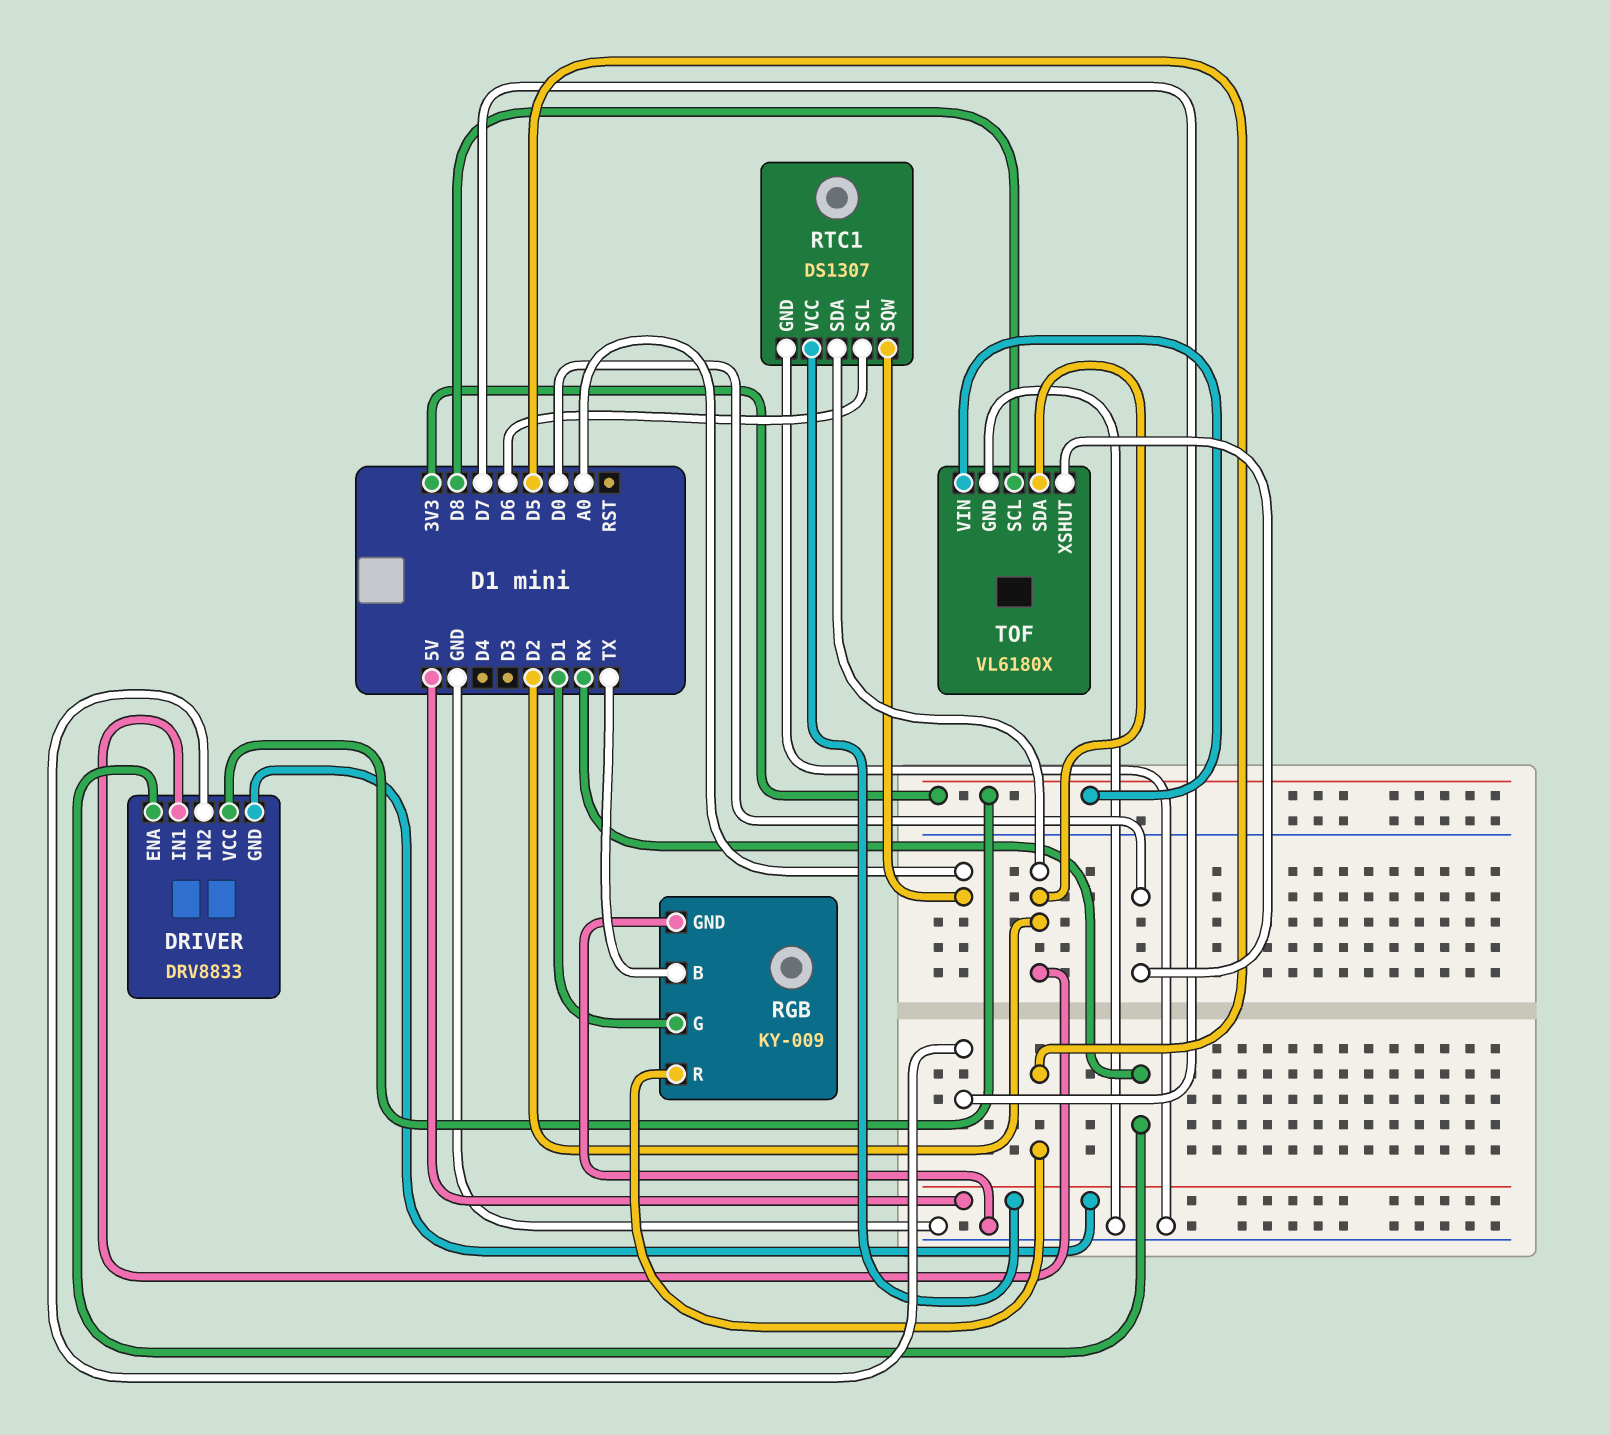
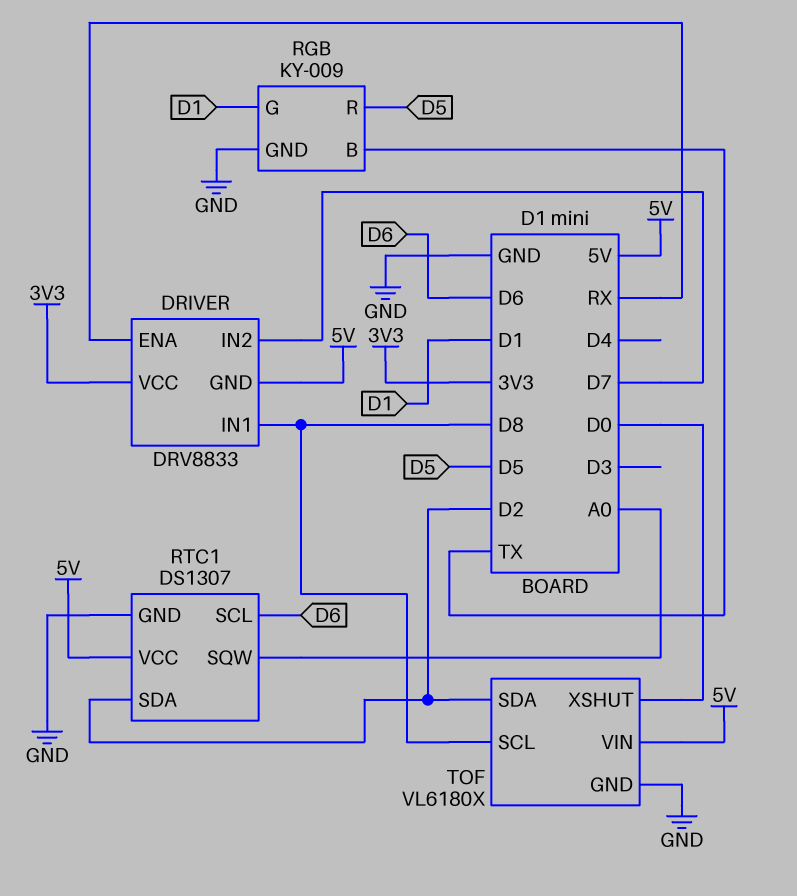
DRIVER pin IN1: D2 -> D8
TOF pin VIN: 3V3 -> 5V

